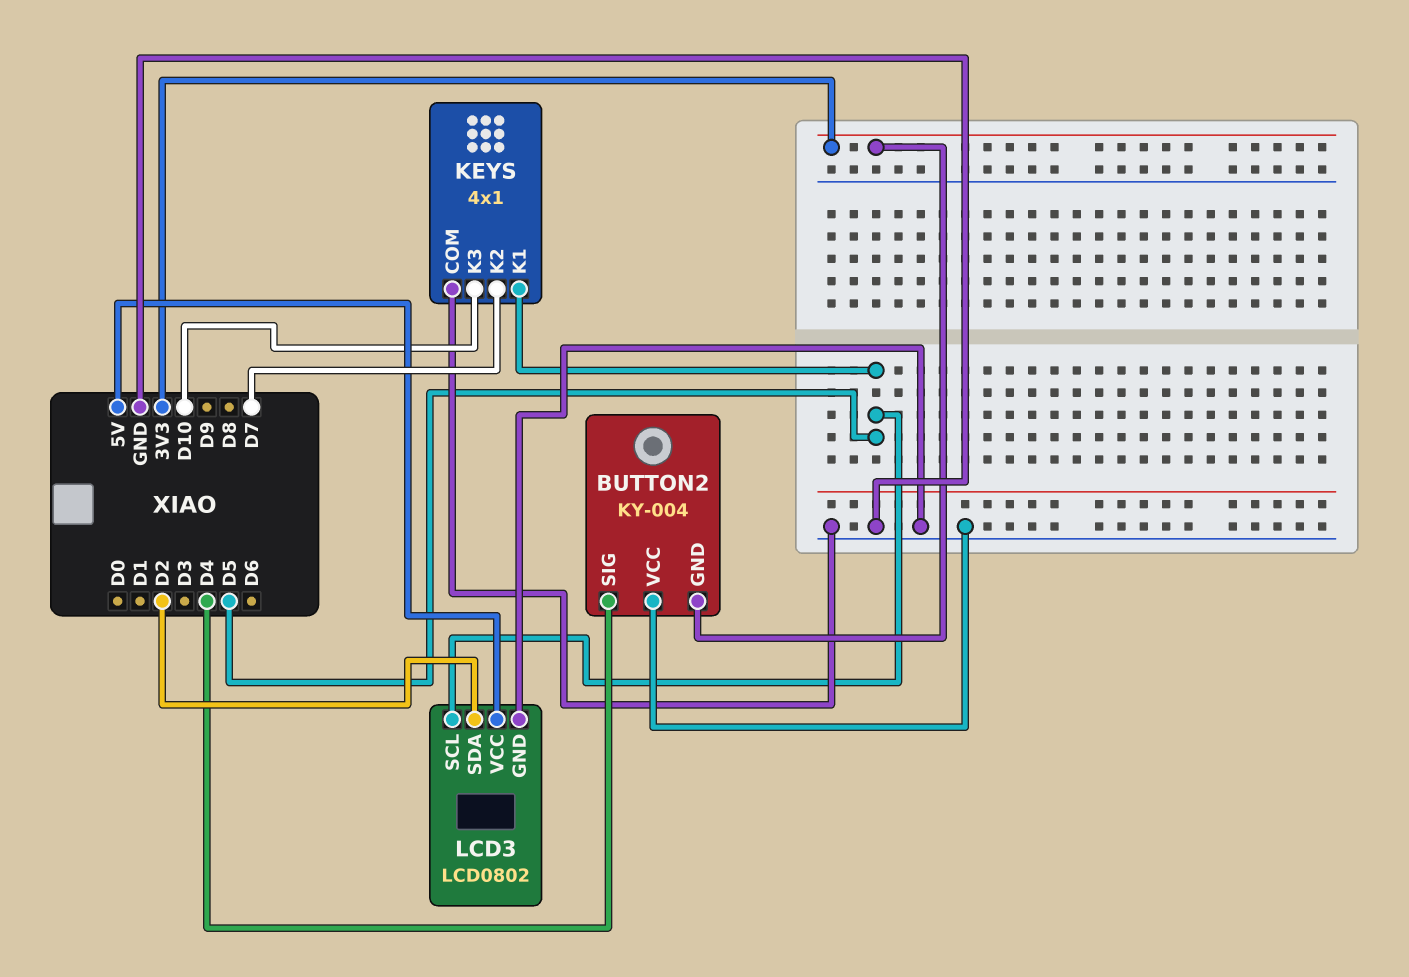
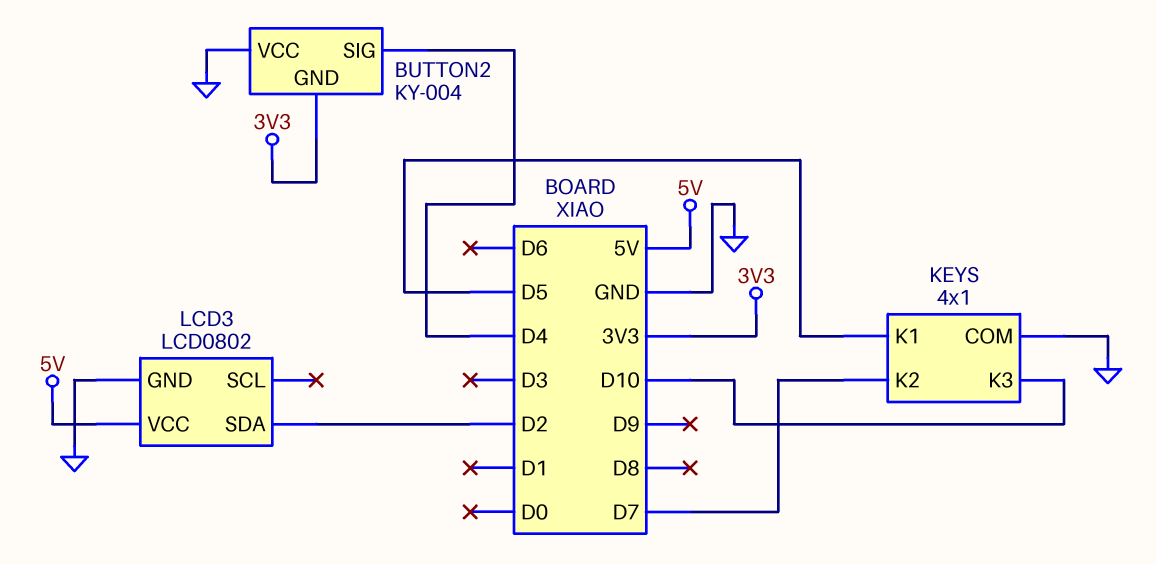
LCD3 pin SCL: D5 -> none

